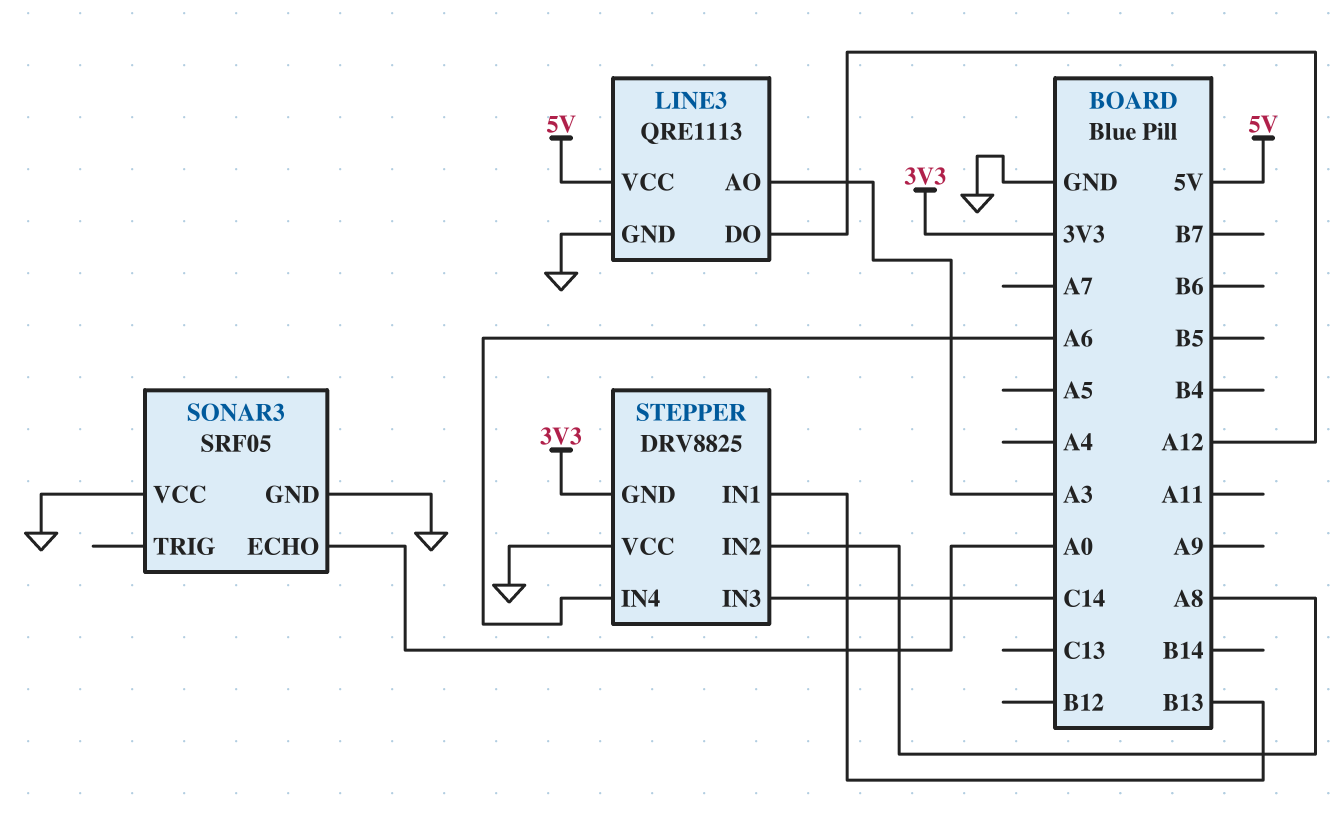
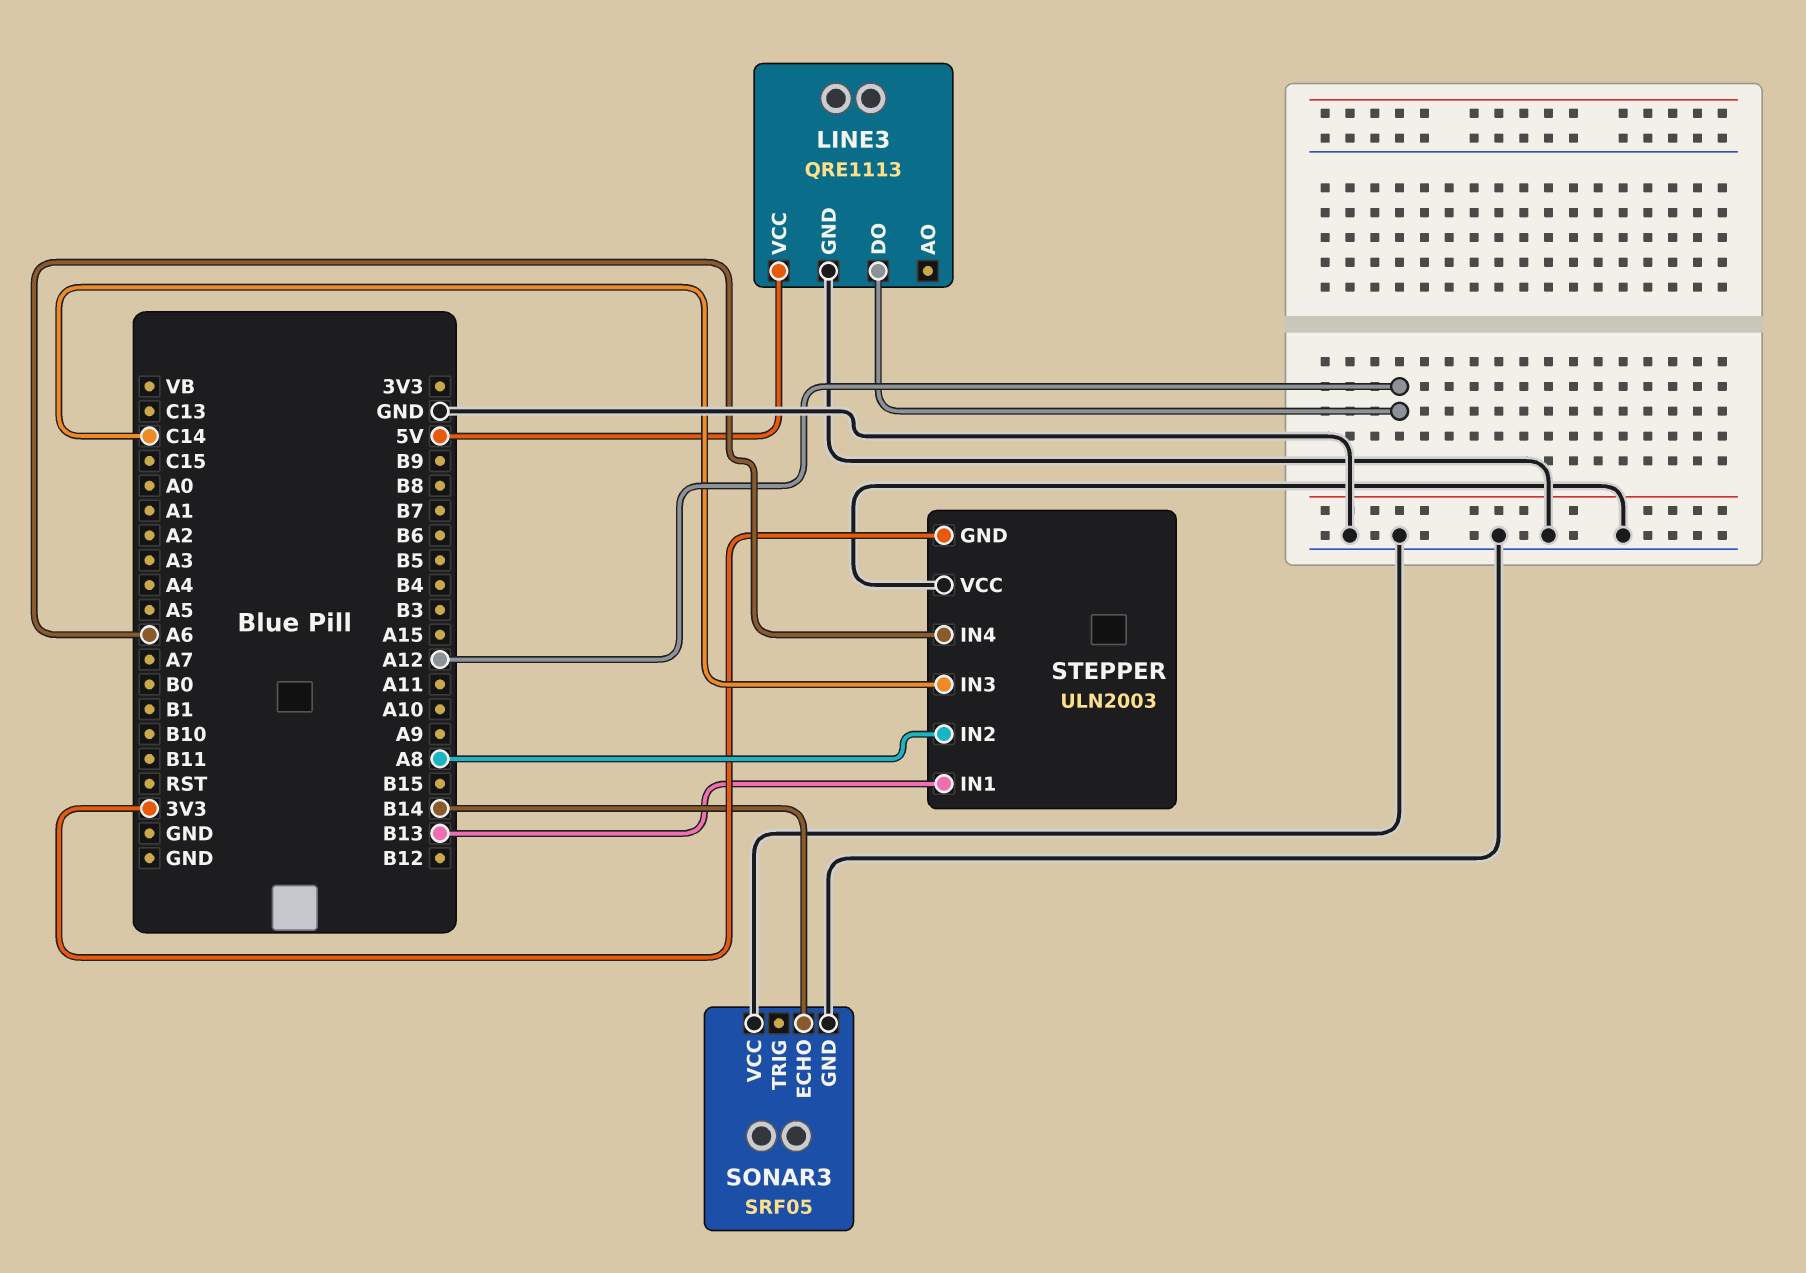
LINE3 pin AO: A3 -> none
SONAR3 pin ECHO: A0 -> B14
STEPPER: DRV8825 -> ULN2003

